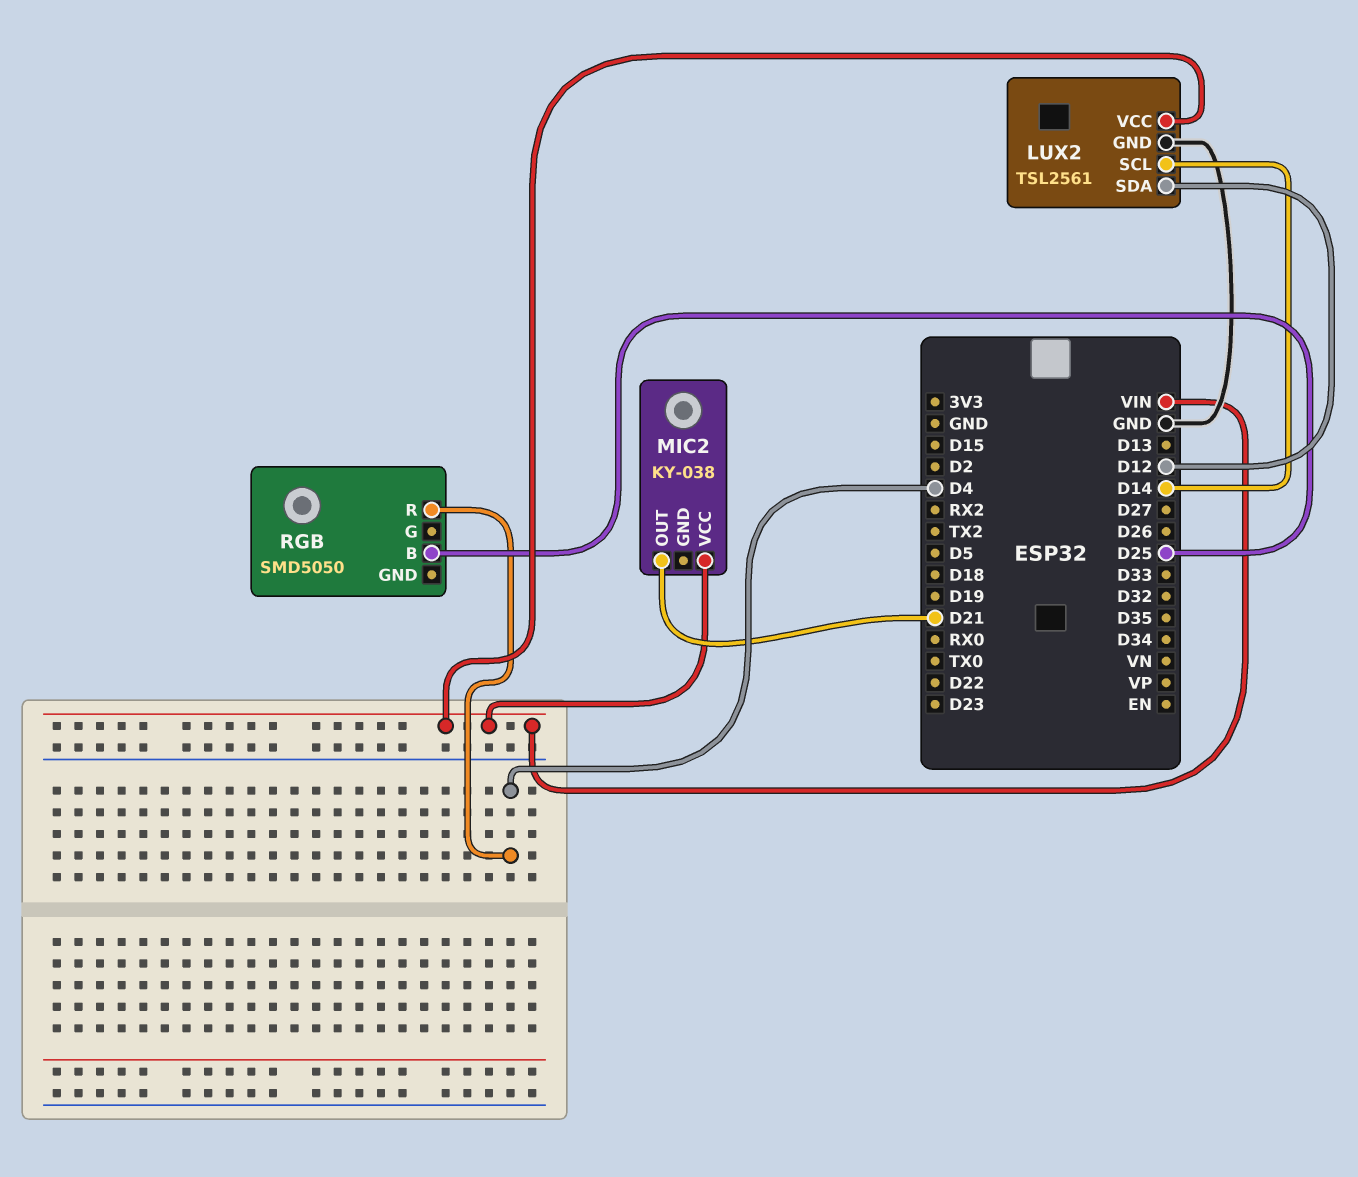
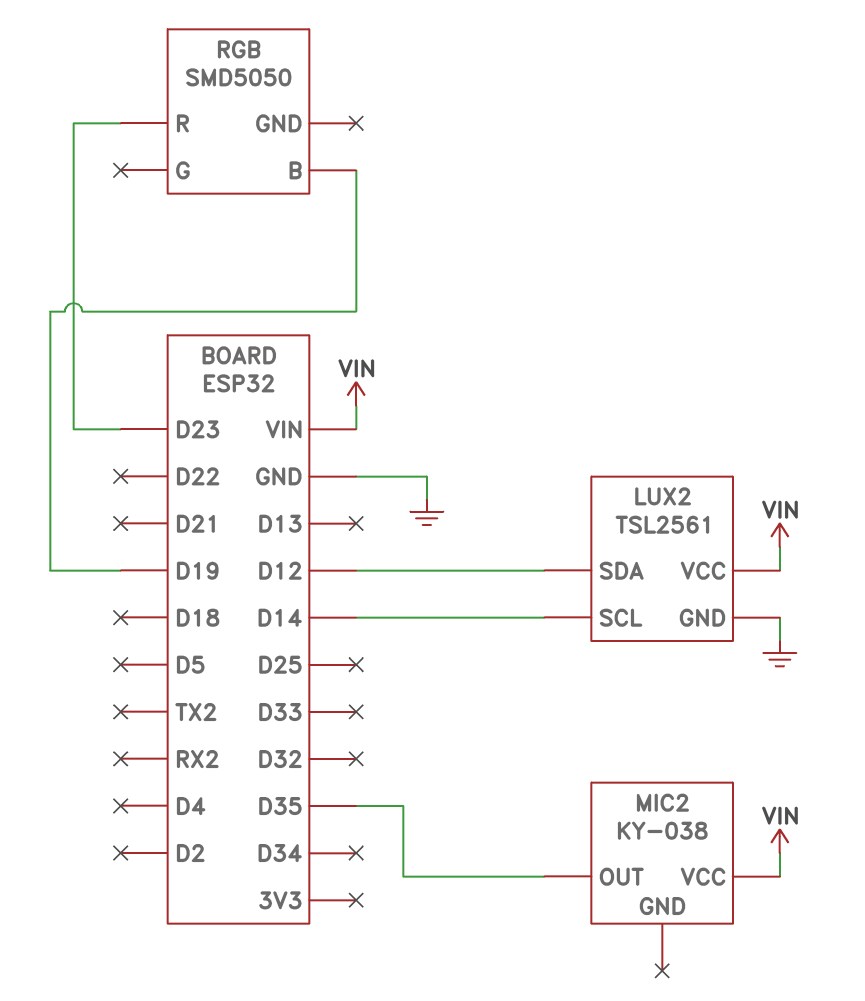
MIC2 pin OUT: D21 -> D35
RGB pin B: D25 -> D19
RGB pin R: D4 -> D23

